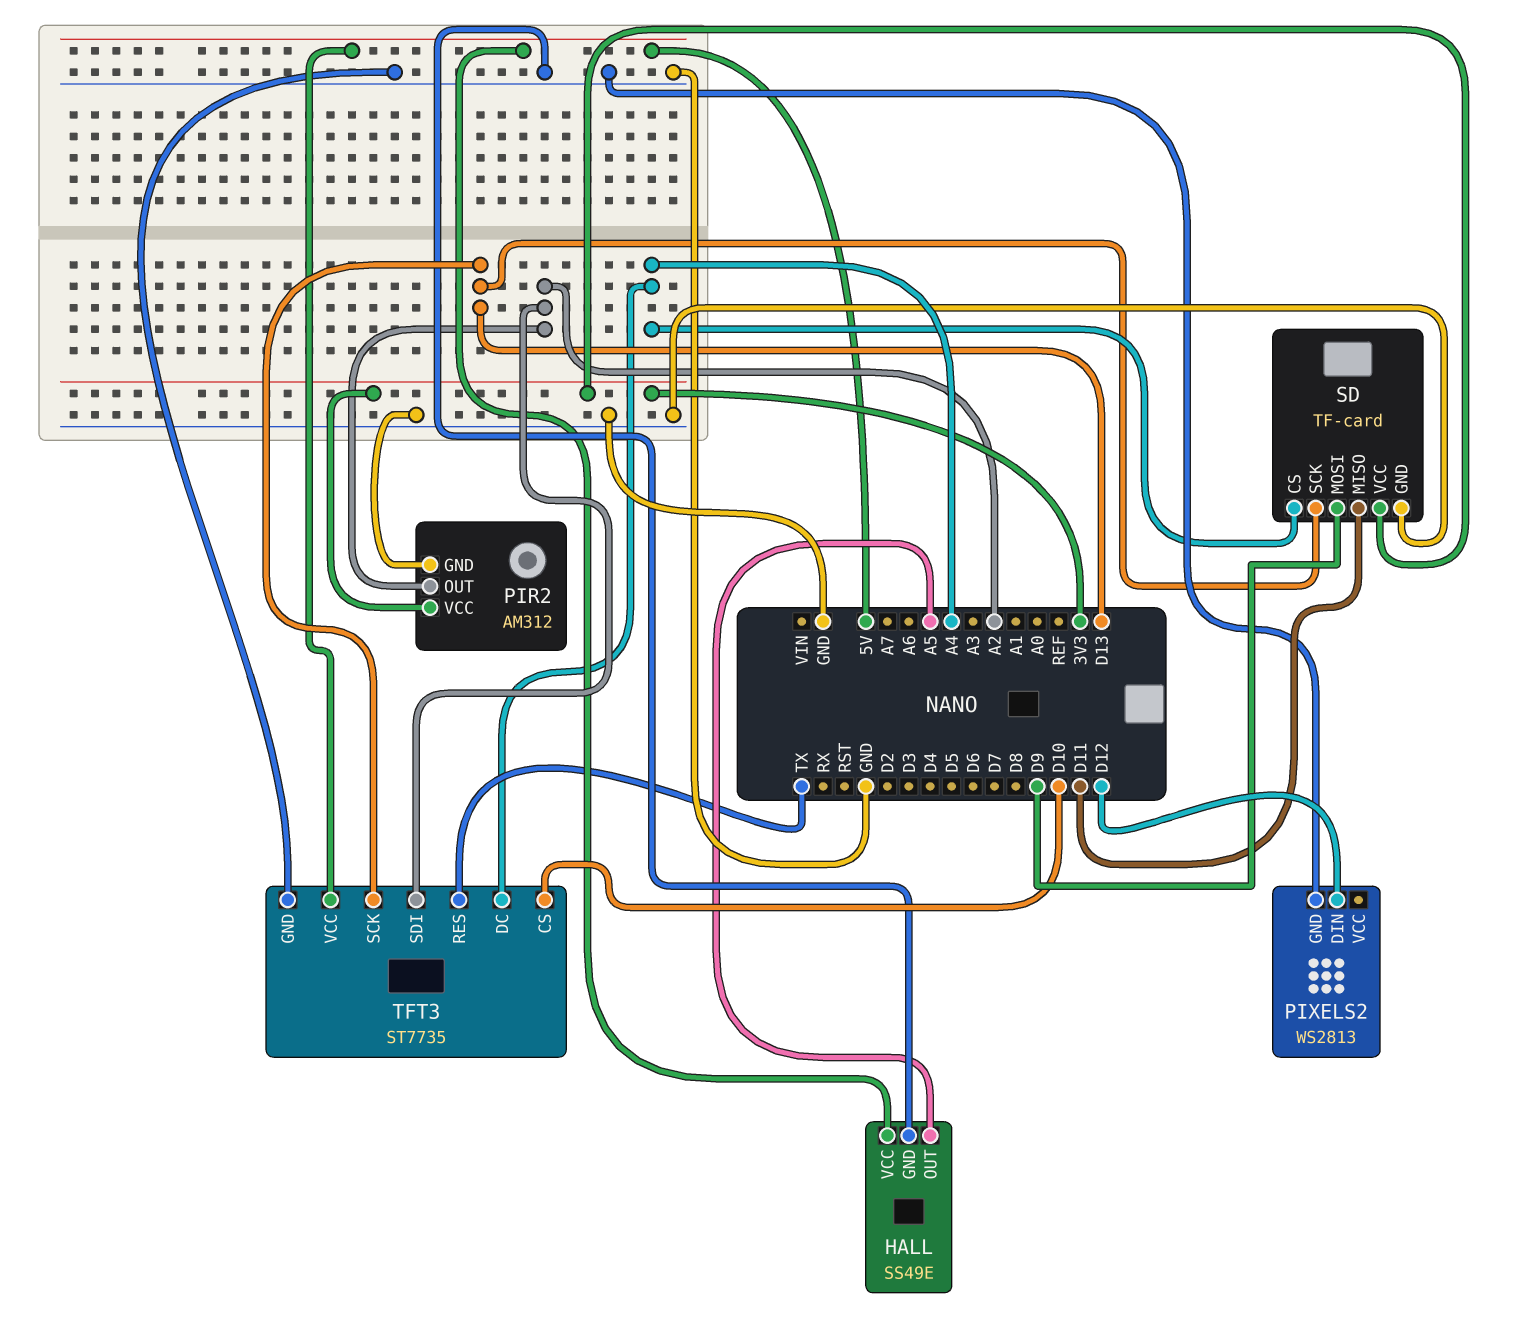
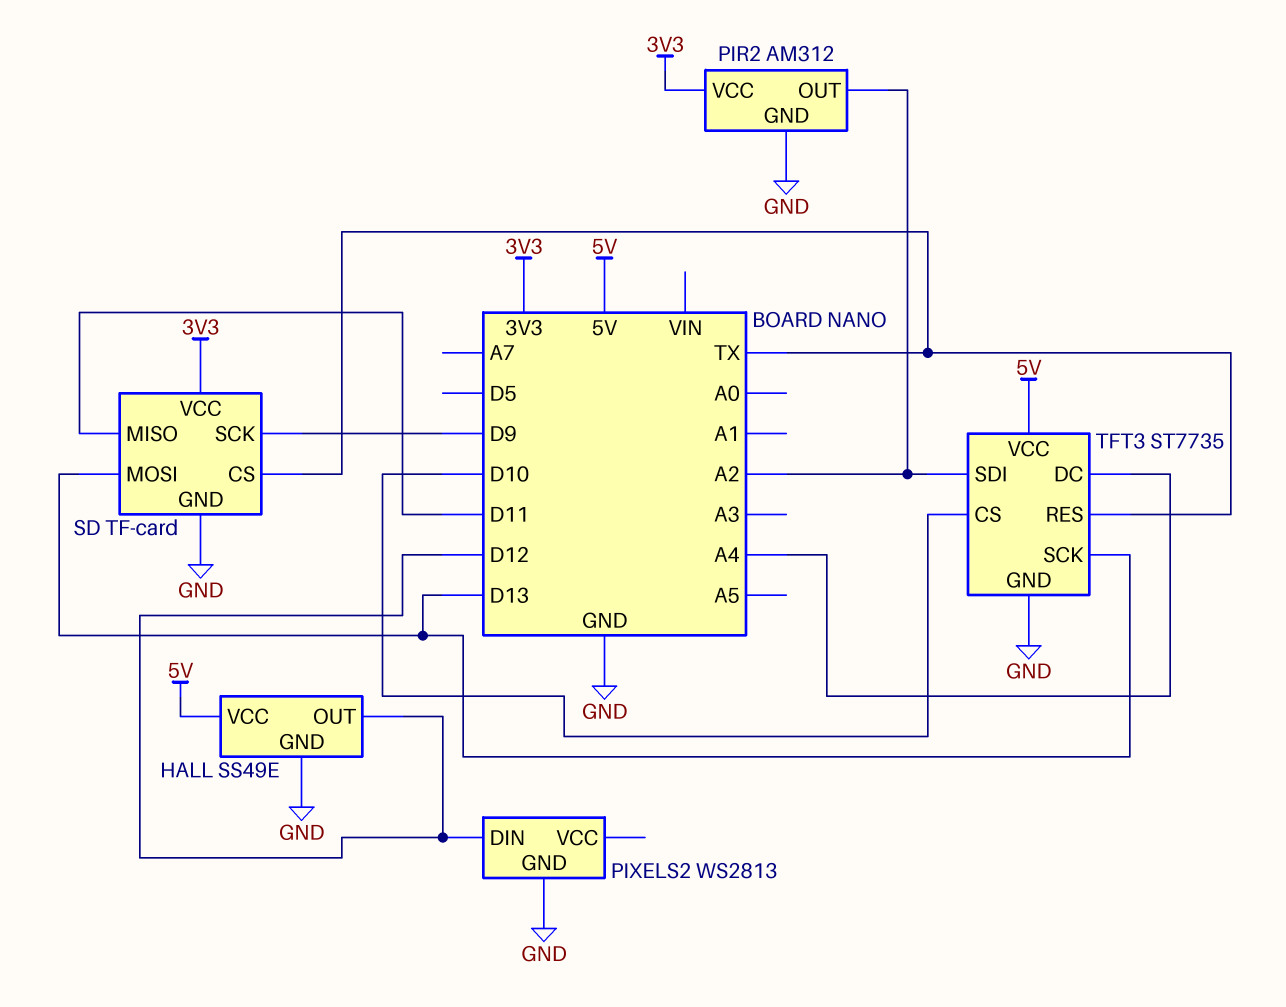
HALL pin OUT: A5 -> D12
SD pin CS: A4 -> TX
SD pin MOSI: D9 -> D13
SD pin SCK: D13 -> D9

